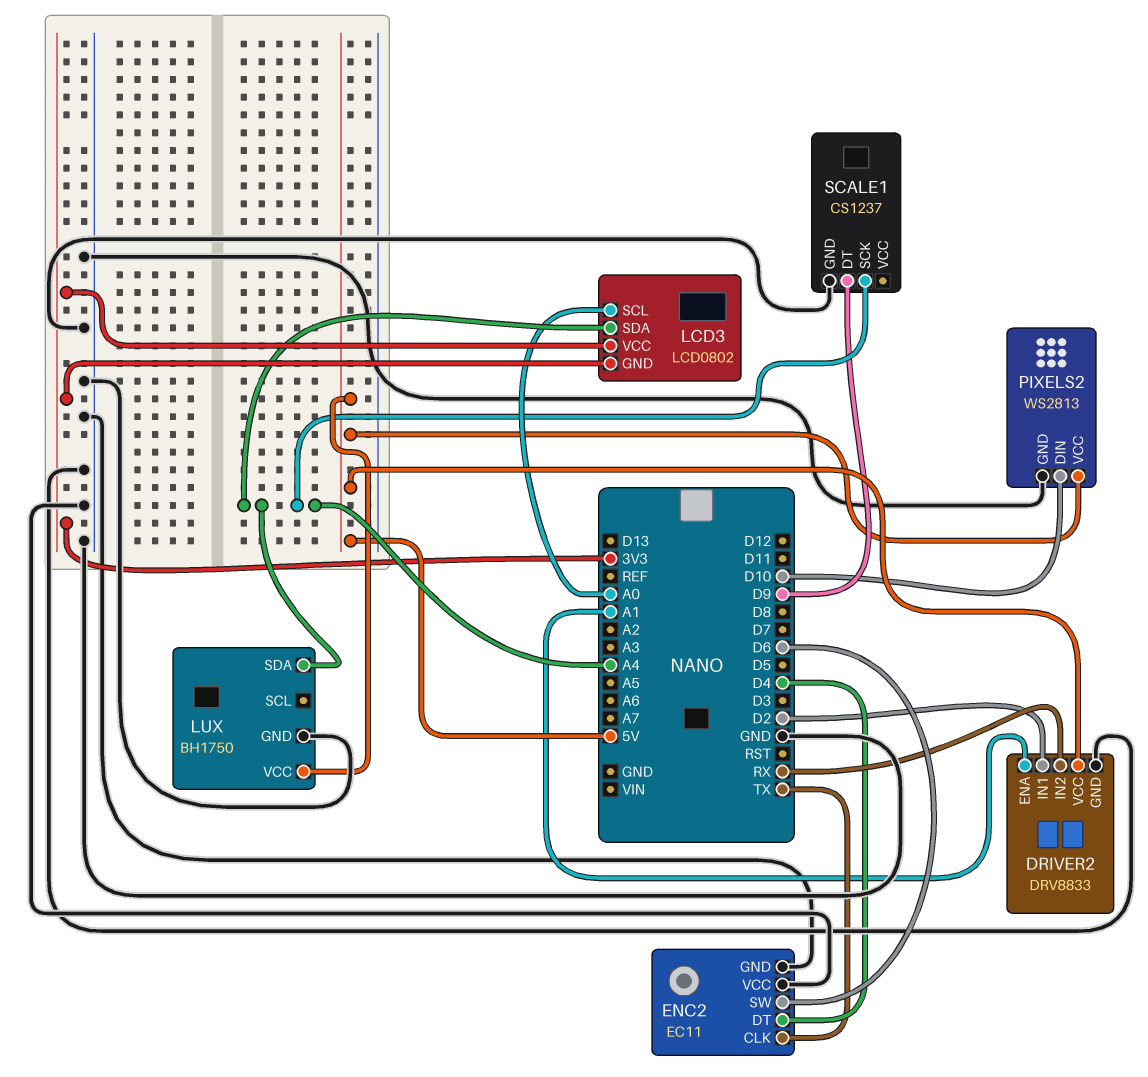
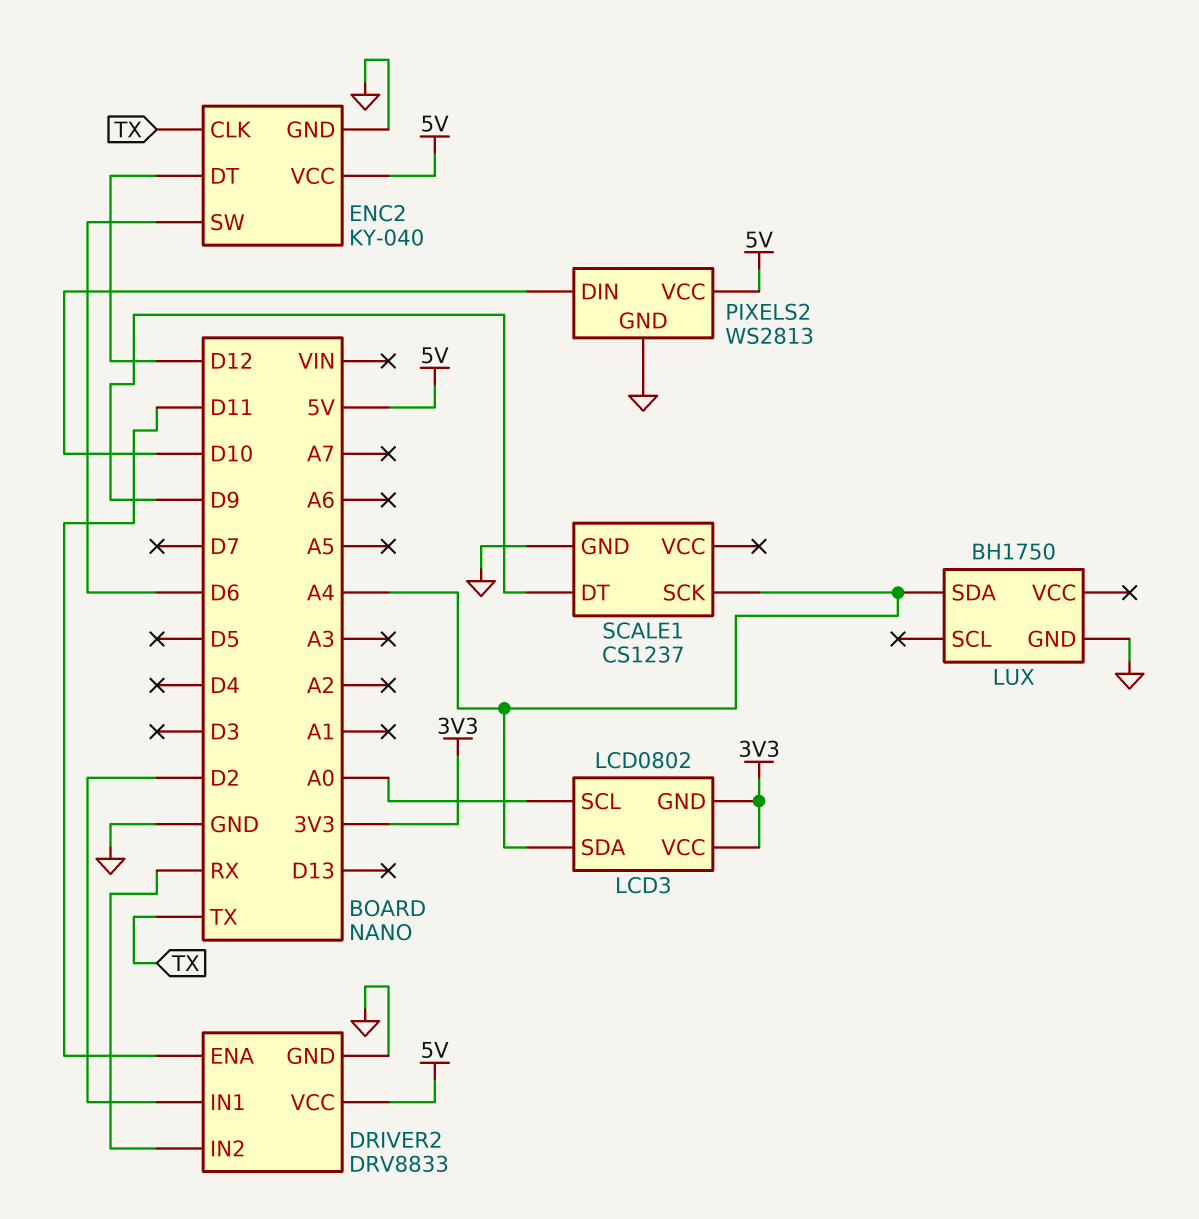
DRIVER2 pin ENA: A1 -> D11
ENC2: EC11 -> KY-040
ENC2 pin DT: D4 -> D12
ENC2 pin VCC: GND -> 5V
LUX pin VCC: 5V -> none

